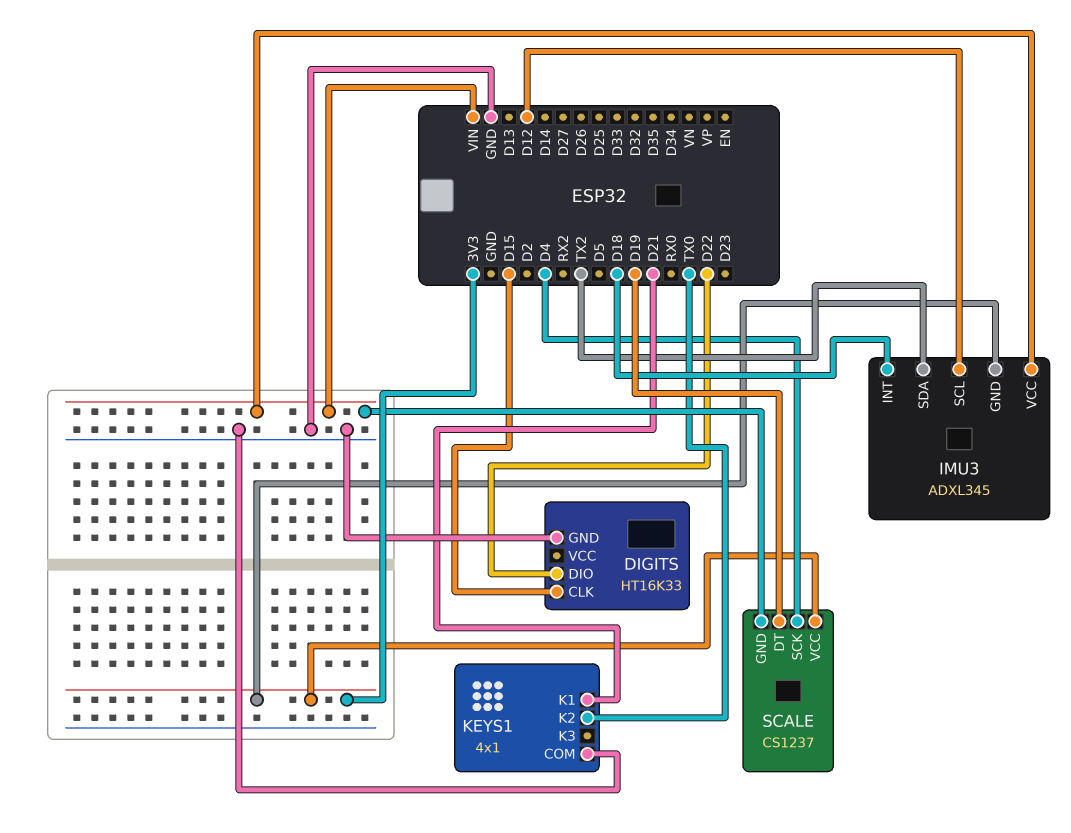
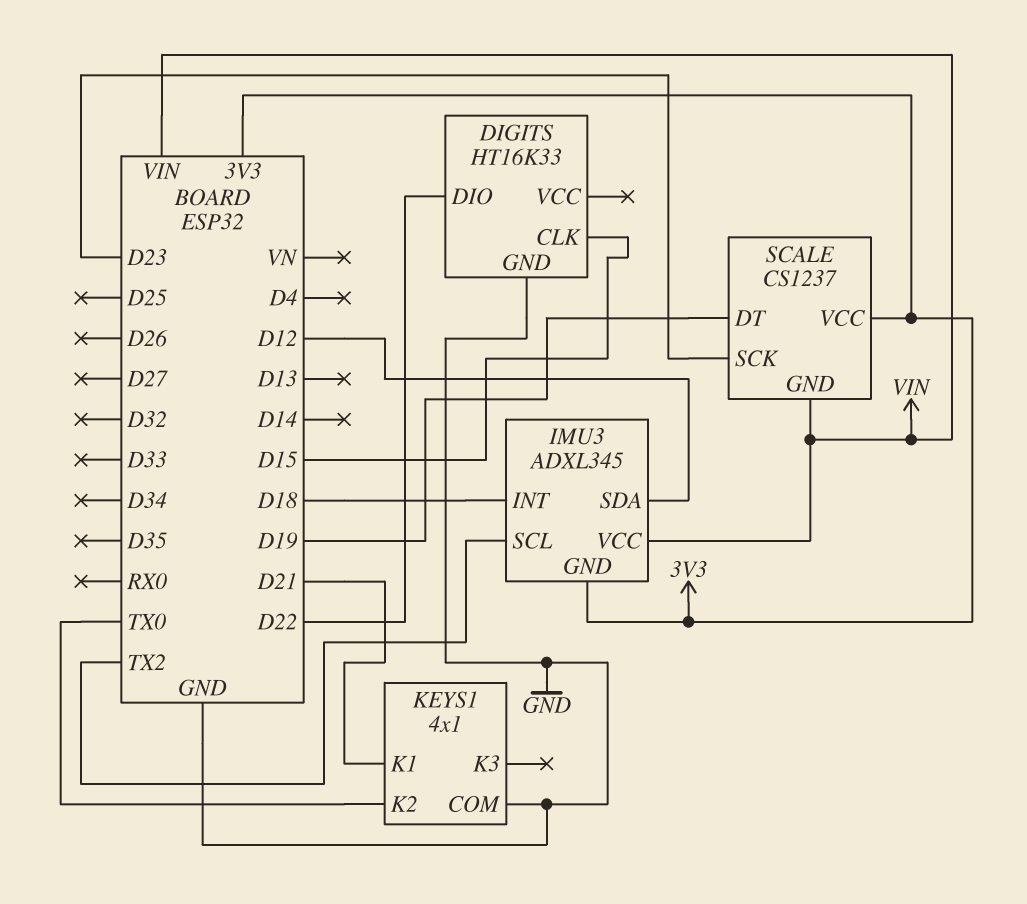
IMU3 pin SCL: D12 -> TX2
IMU3 pin SDA: TX2 -> D12
SCALE pin SCK: D4 -> D23

